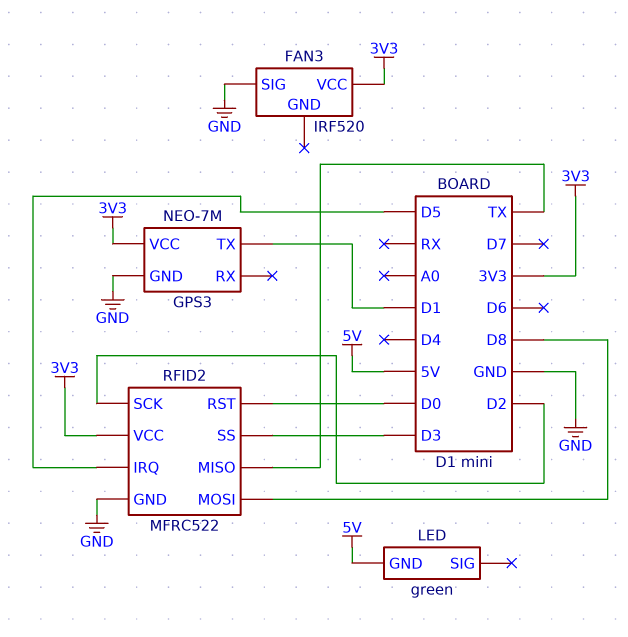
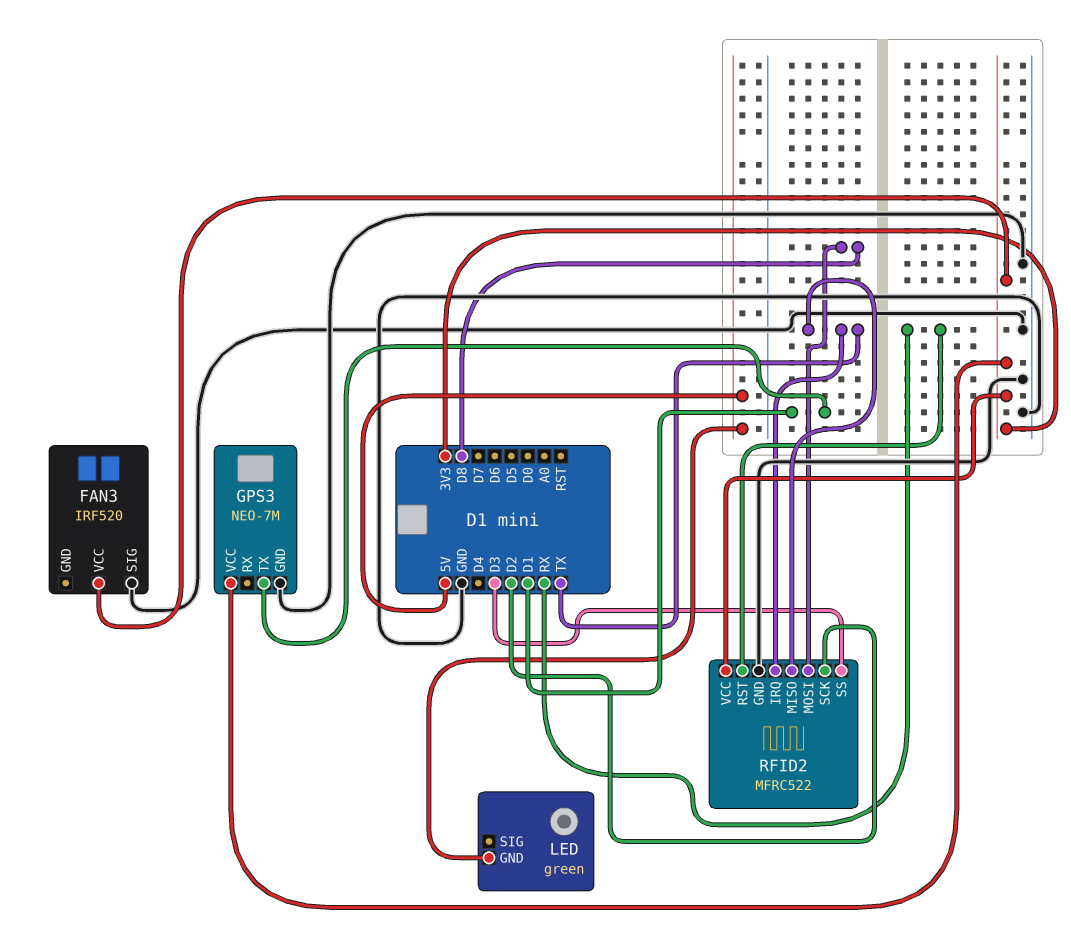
RFID2 pin IRQ: D5 -> TX
RFID2 pin RST: D0 -> RX

